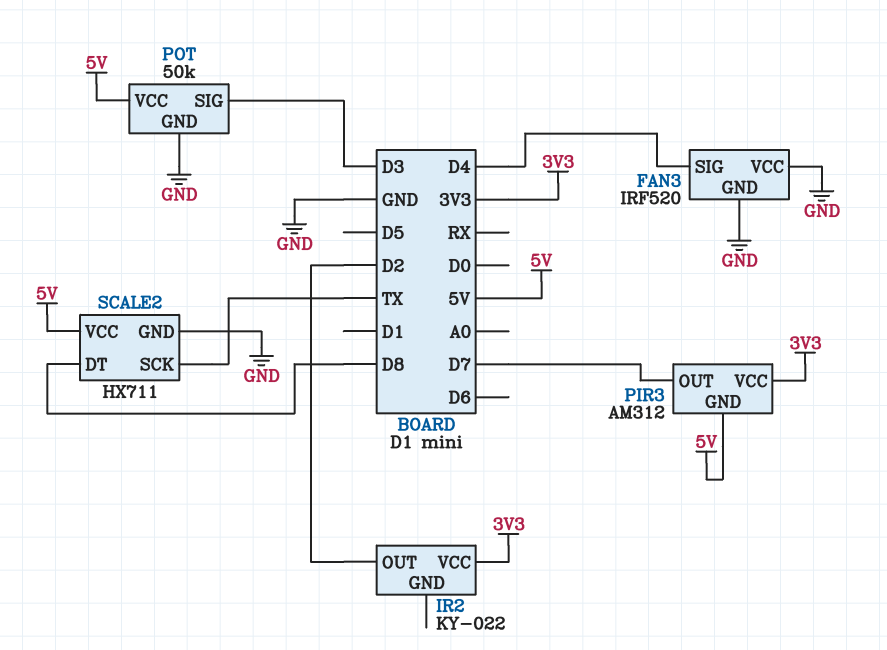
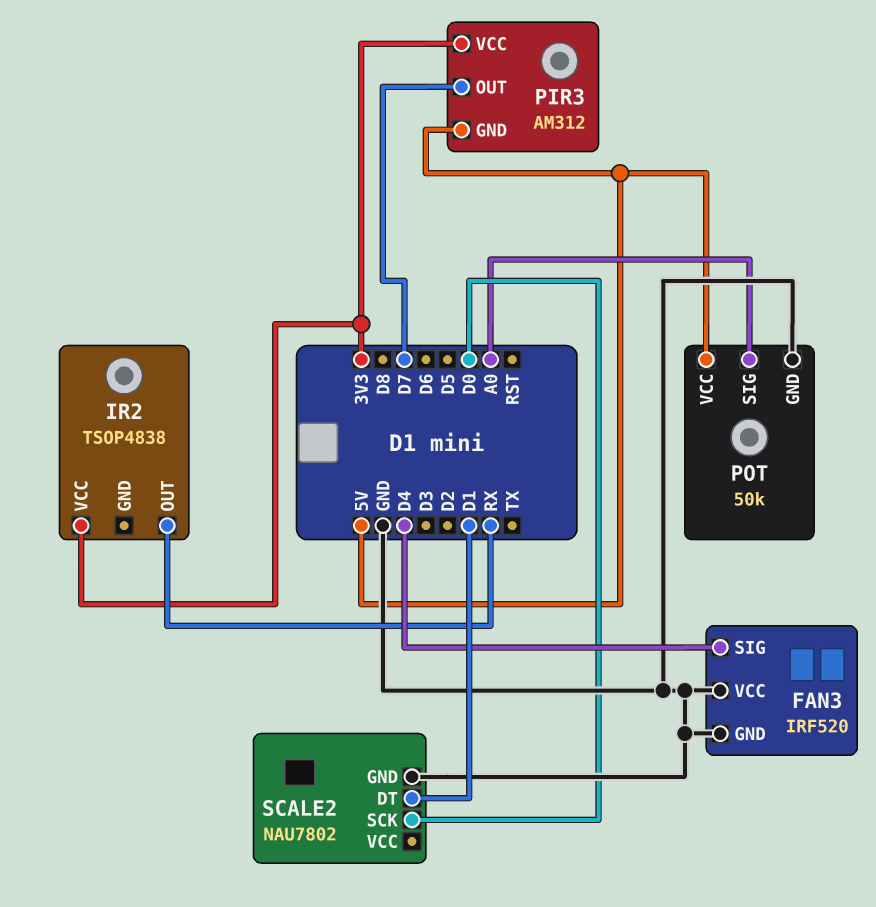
IR2: KY-022 -> TSOP4838
IR2 pin OUT: D2 -> RX
POT pin SIG: D3 -> A0
SCALE2: HX711 -> NAU7802
SCALE2 pin DT: D8 -> D1
SCALE2 pin SCK: TX -> D0
SCALE2 pin VCC: 5V -> none

